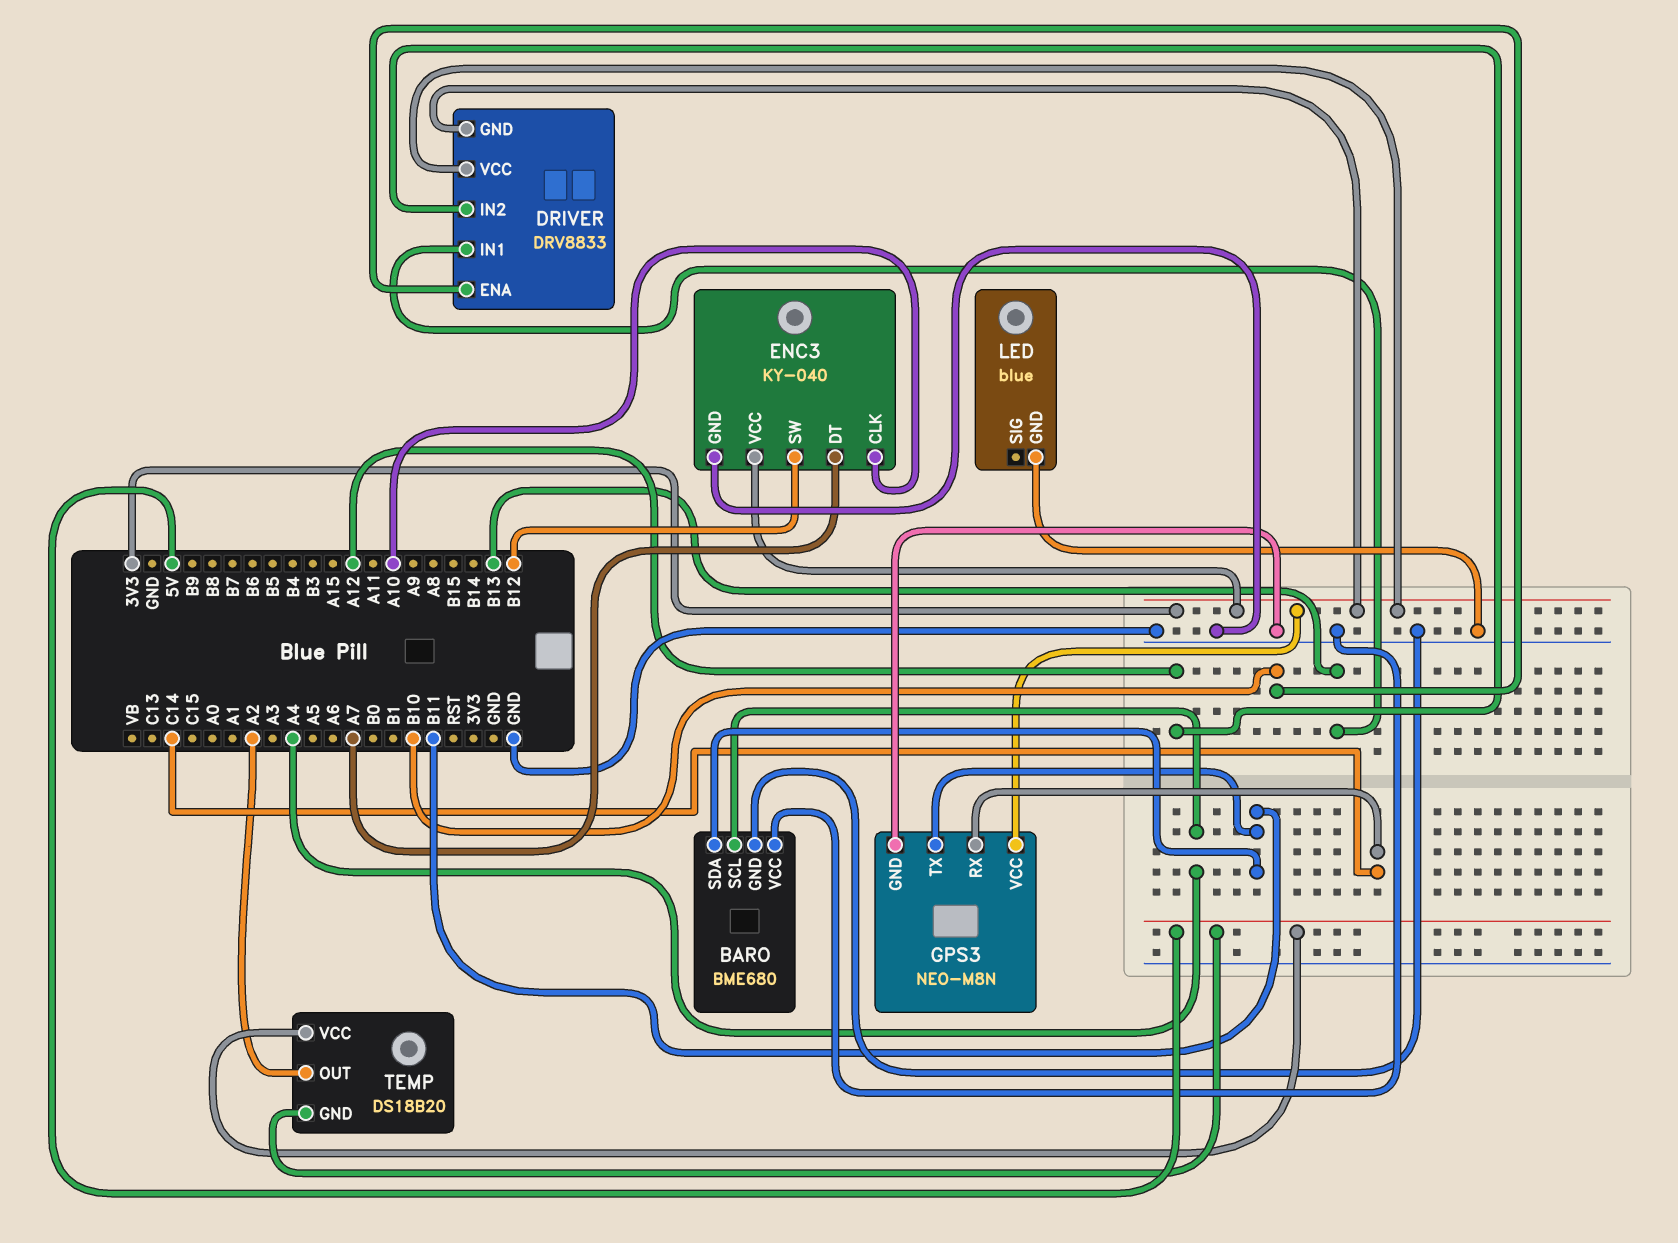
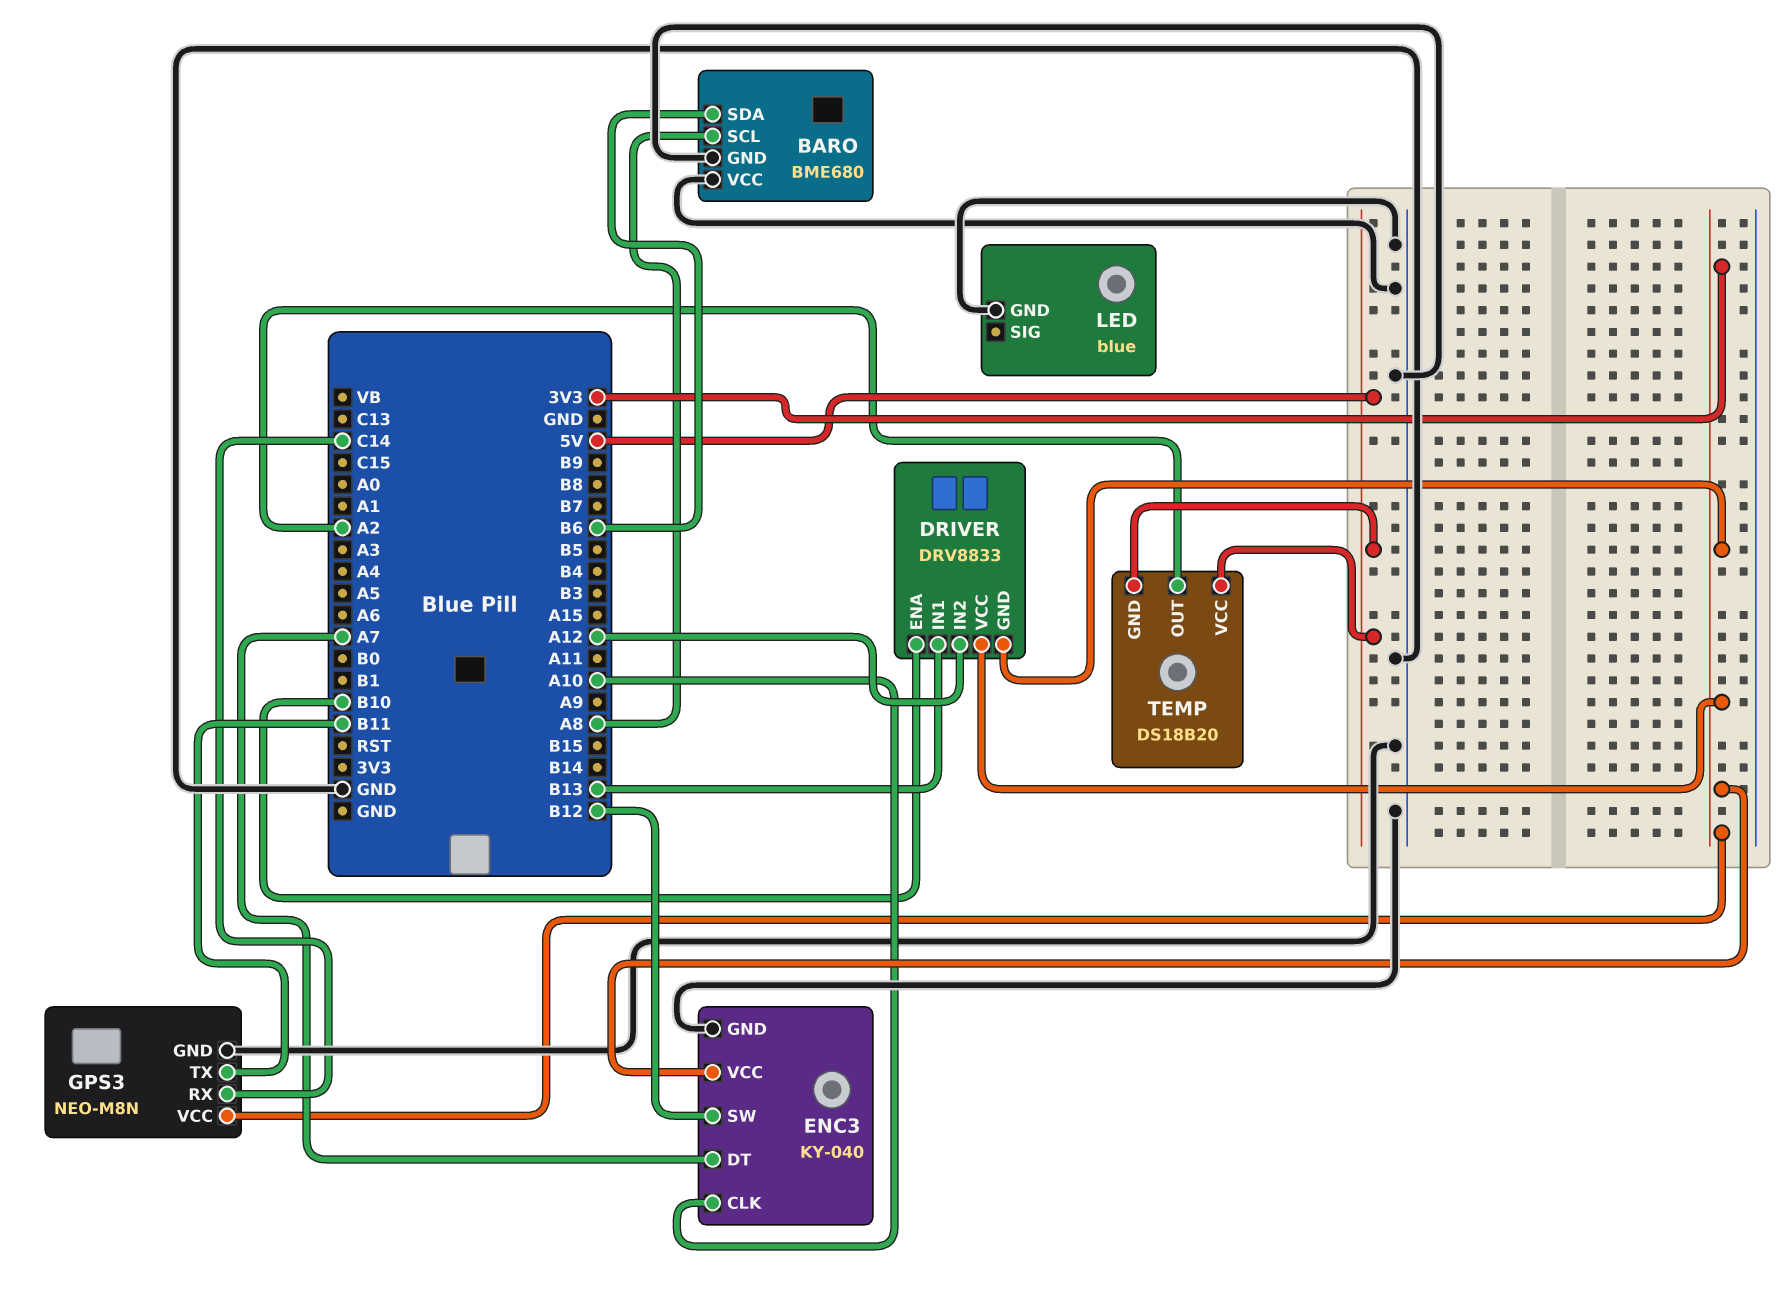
BARO pin SCL: A4 -> A8
BARO pin SDA: B11 -> B6

